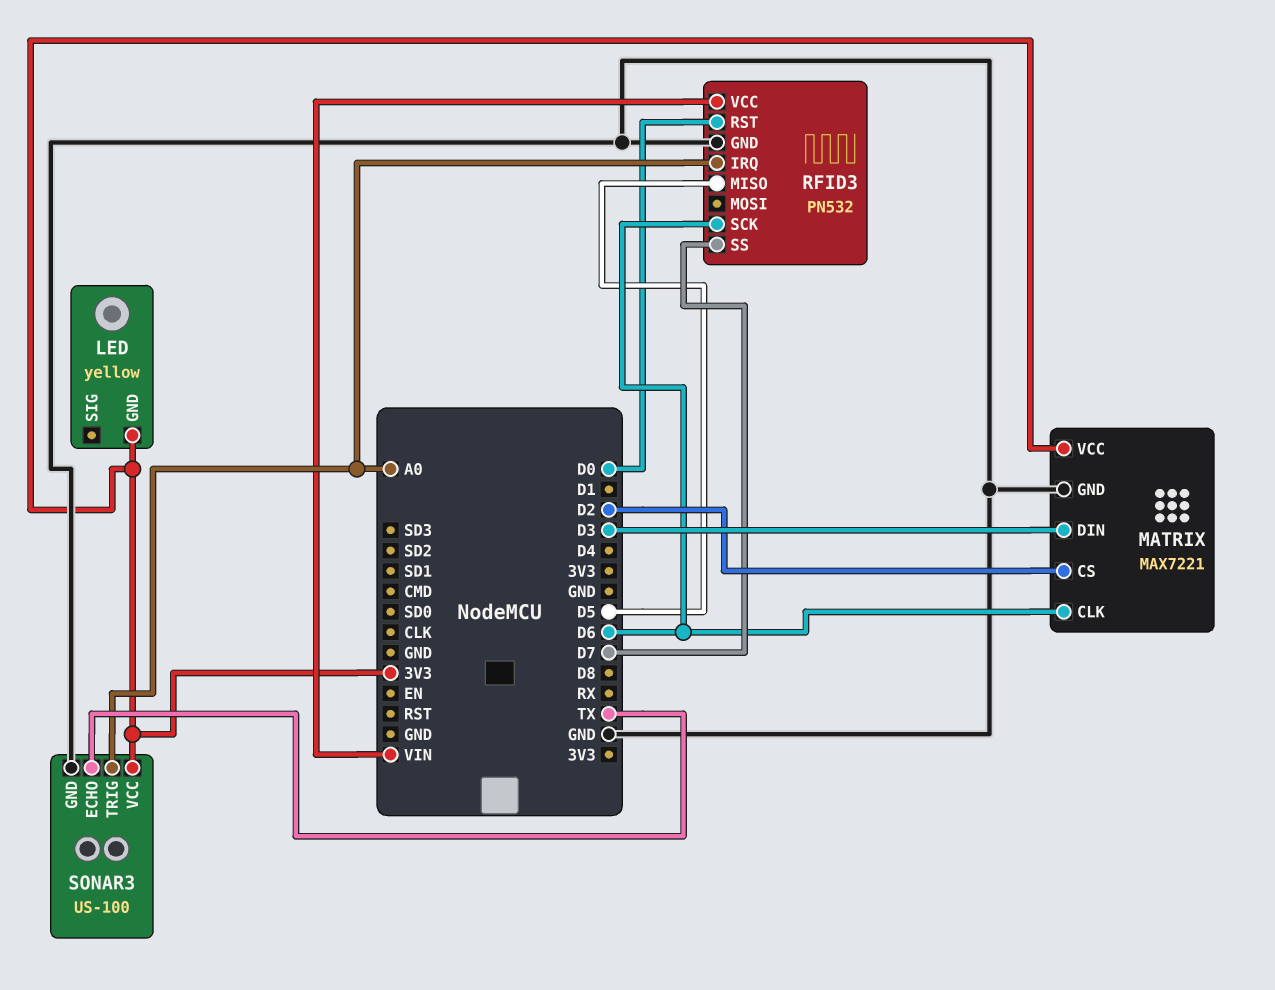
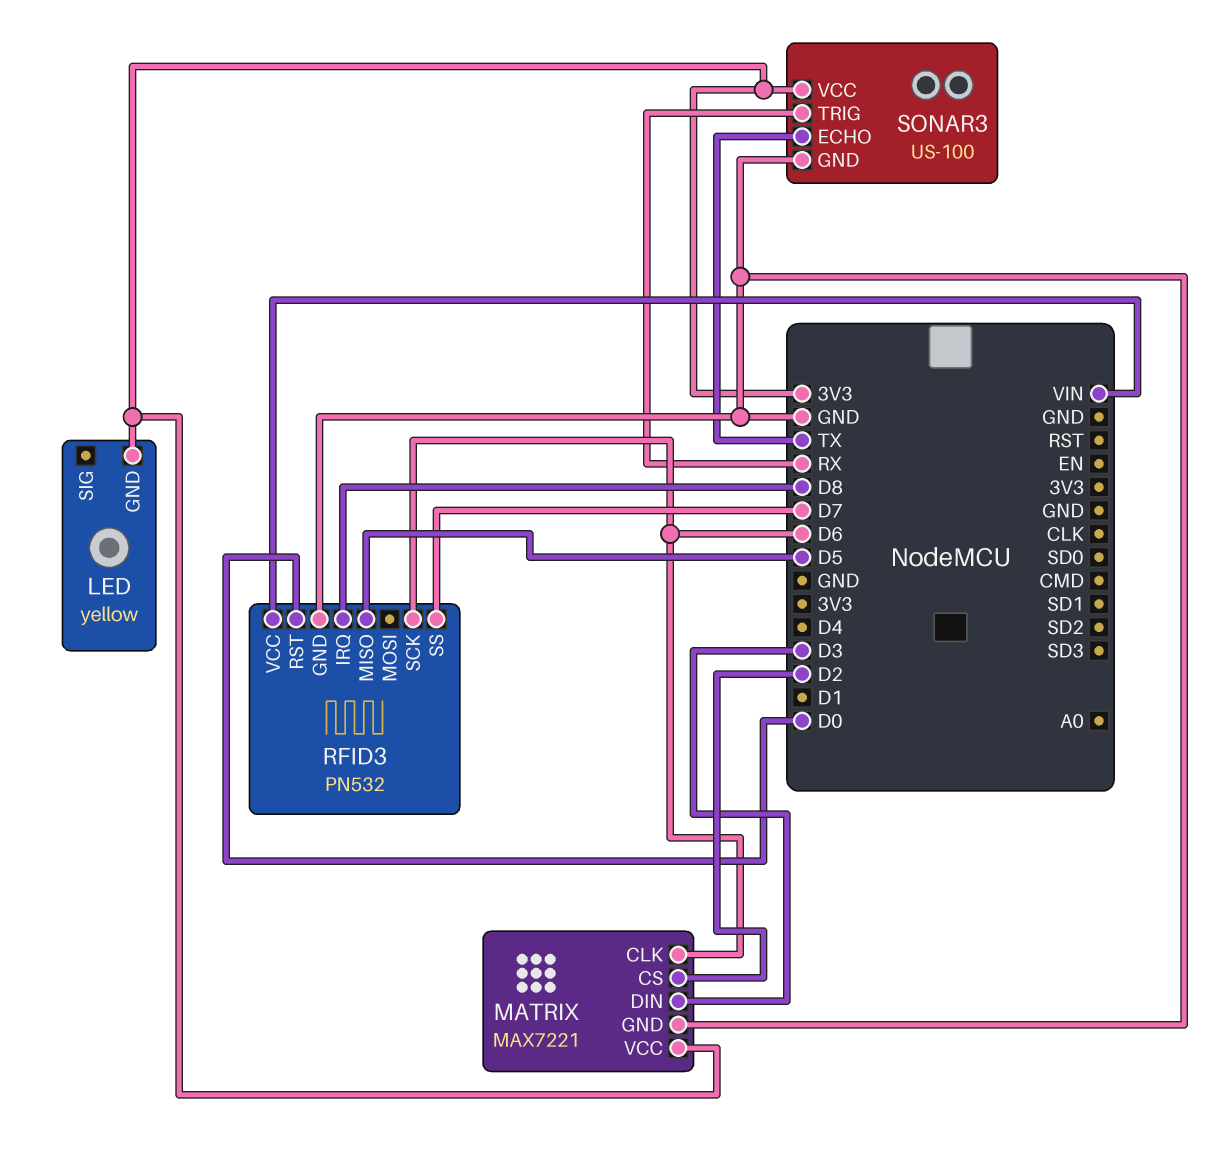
RFID3 pin IRQ: A0 -> D8
SONAR3 pin TRIG: A0 -> RX

